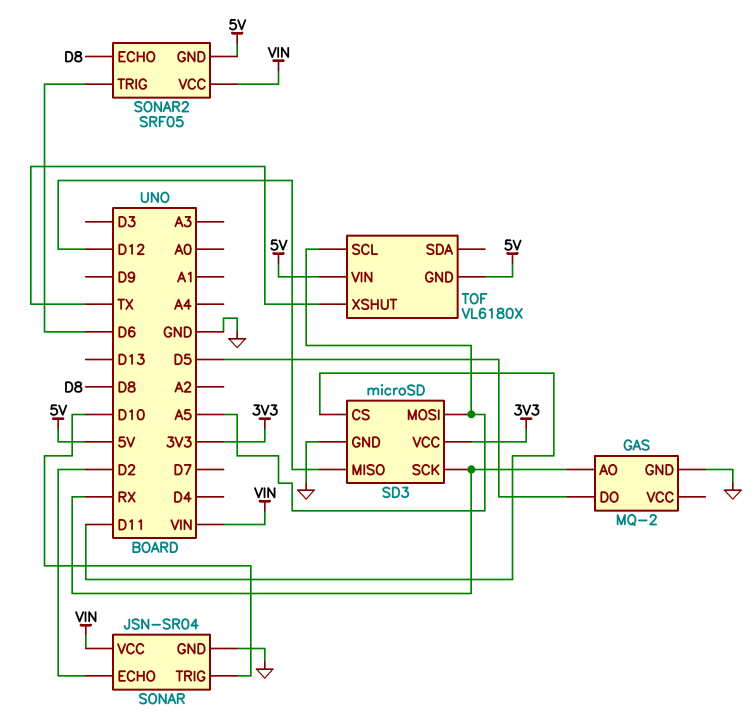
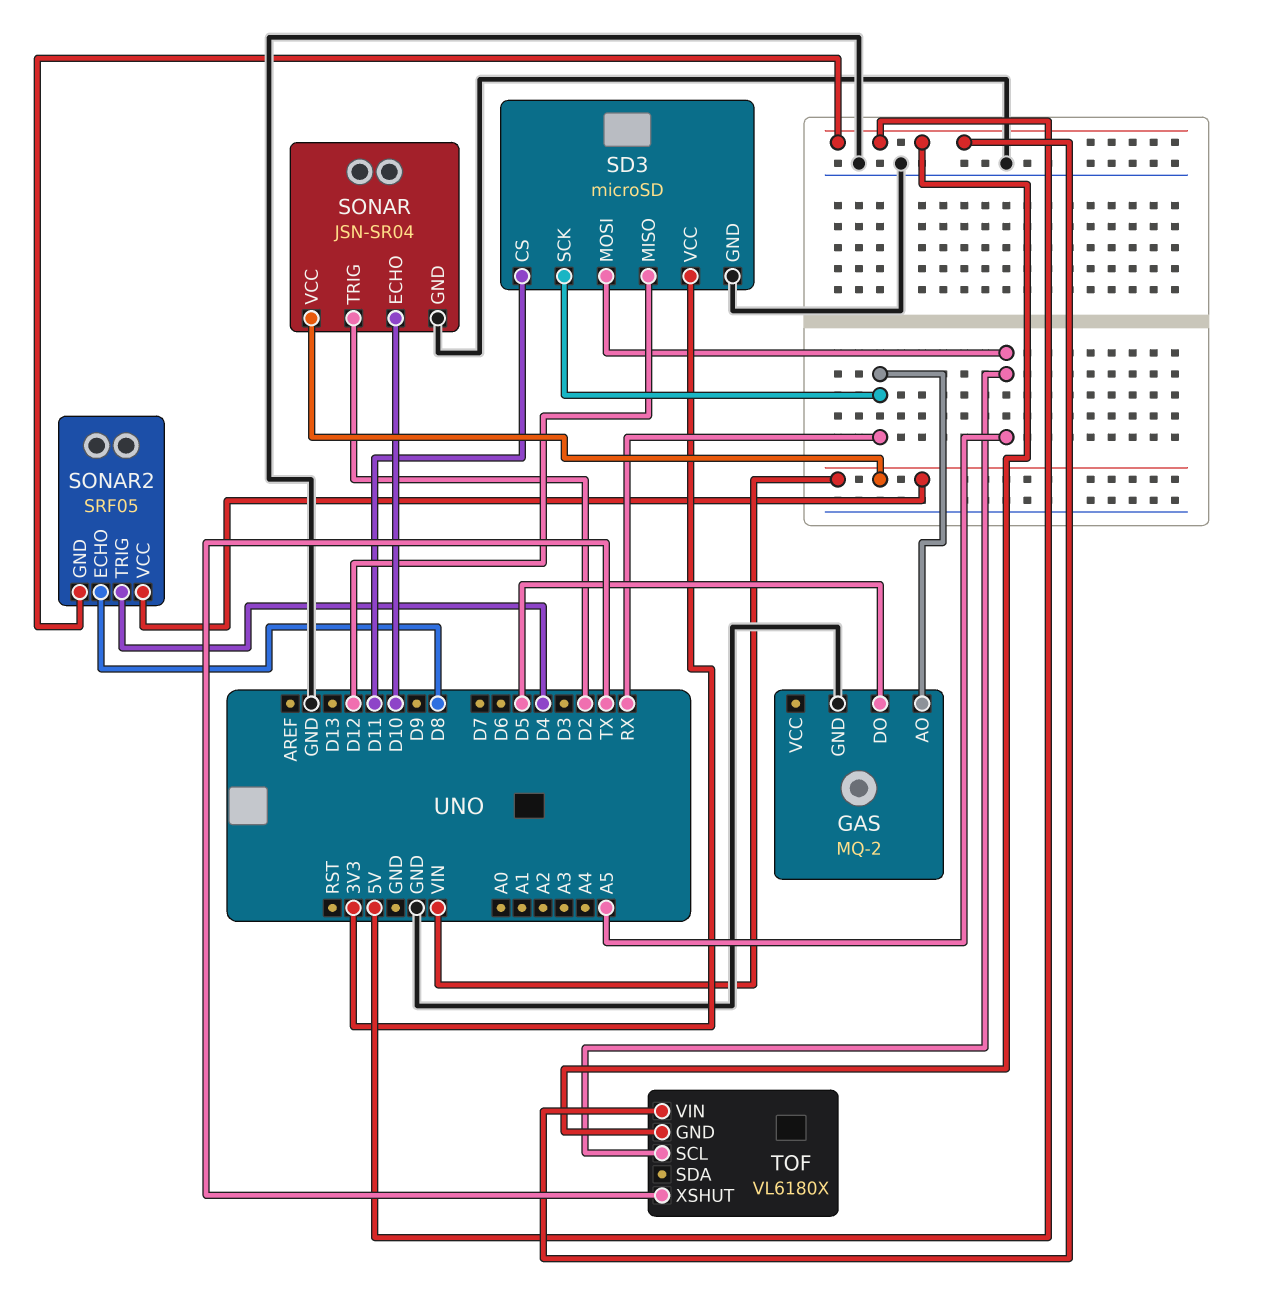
SONAR pin ECHO: D2 -> D10
SONAR pin TRIG: D10 -> D2
SONAR2 pin TRIG: D6 -> D4

